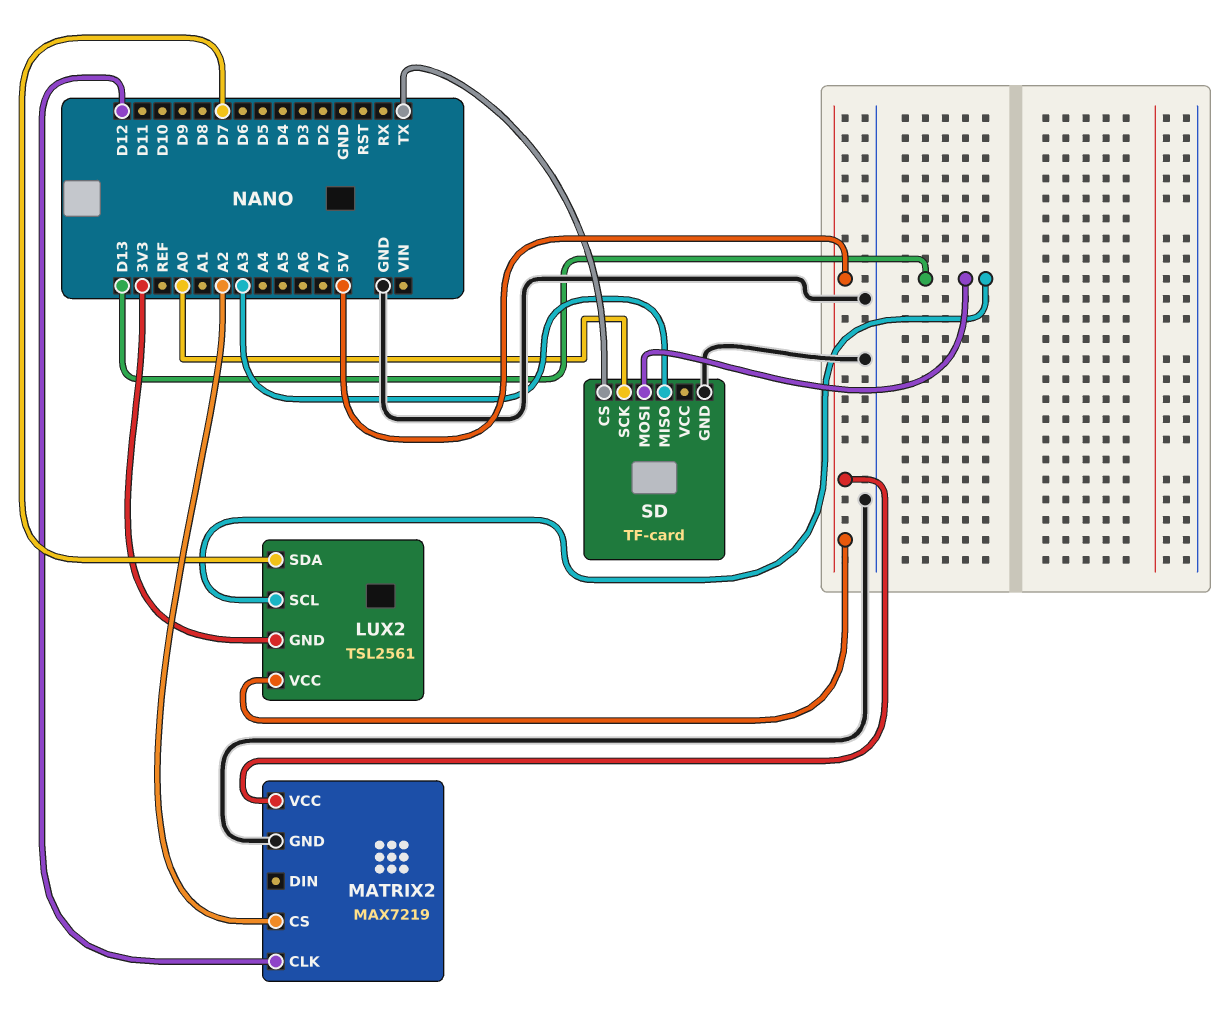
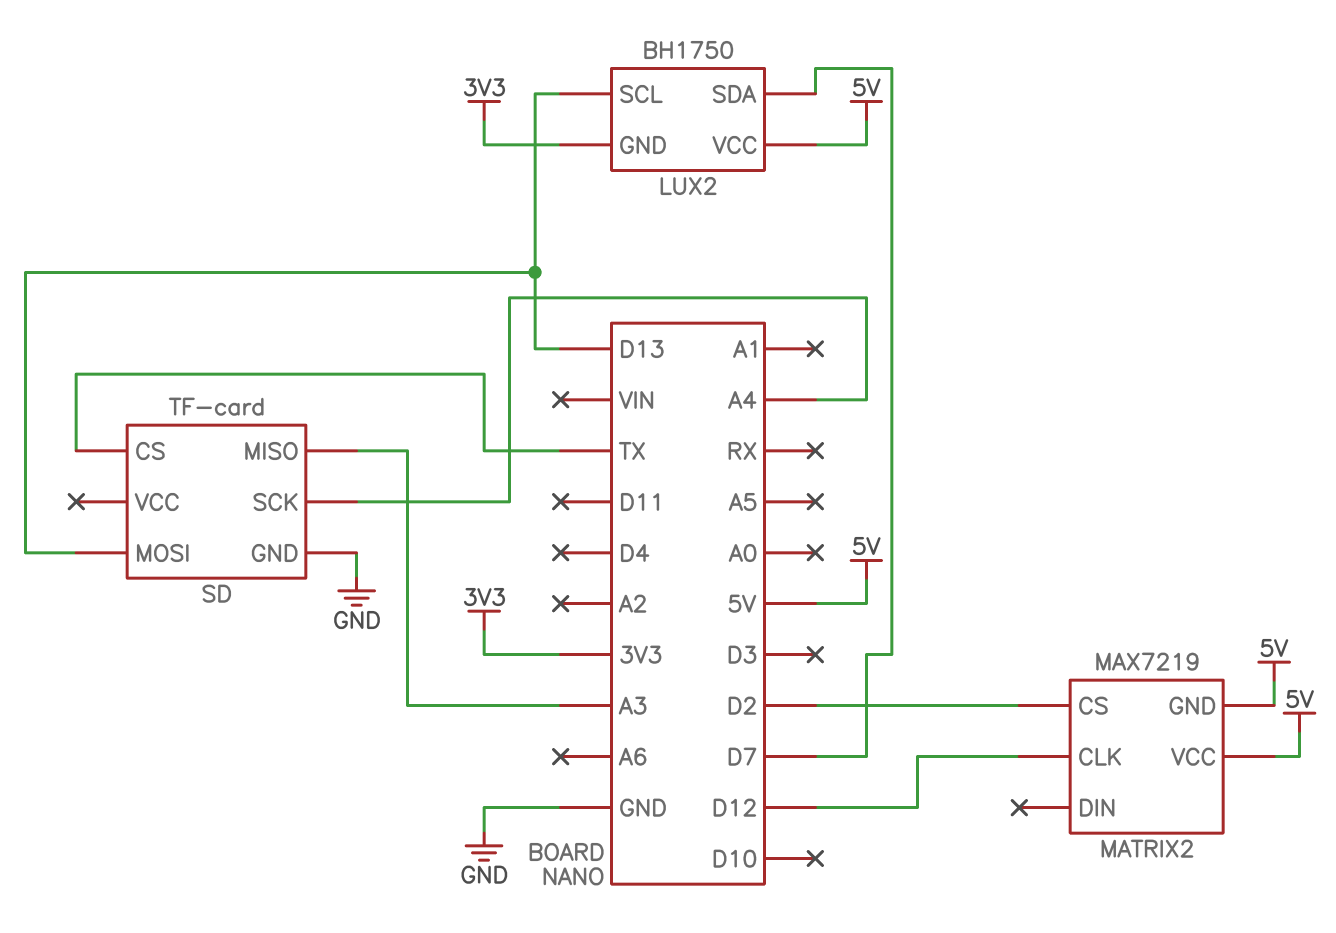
LUX2: TSL2561 -> BH1750
MATRIX2 pin CS: A2 -> D2
MATRIX2 pin GND: GND -> 5V
SD pin SCK: A0 -> A4

